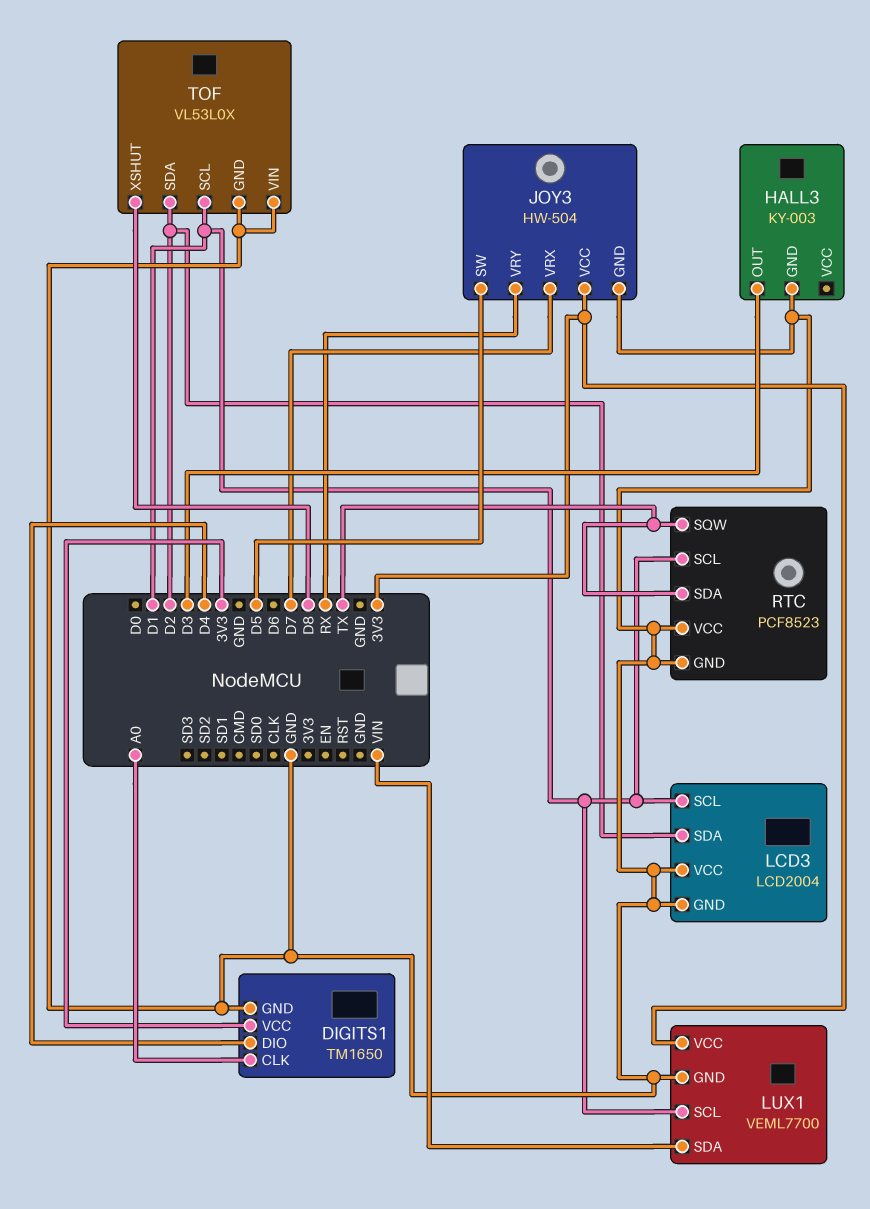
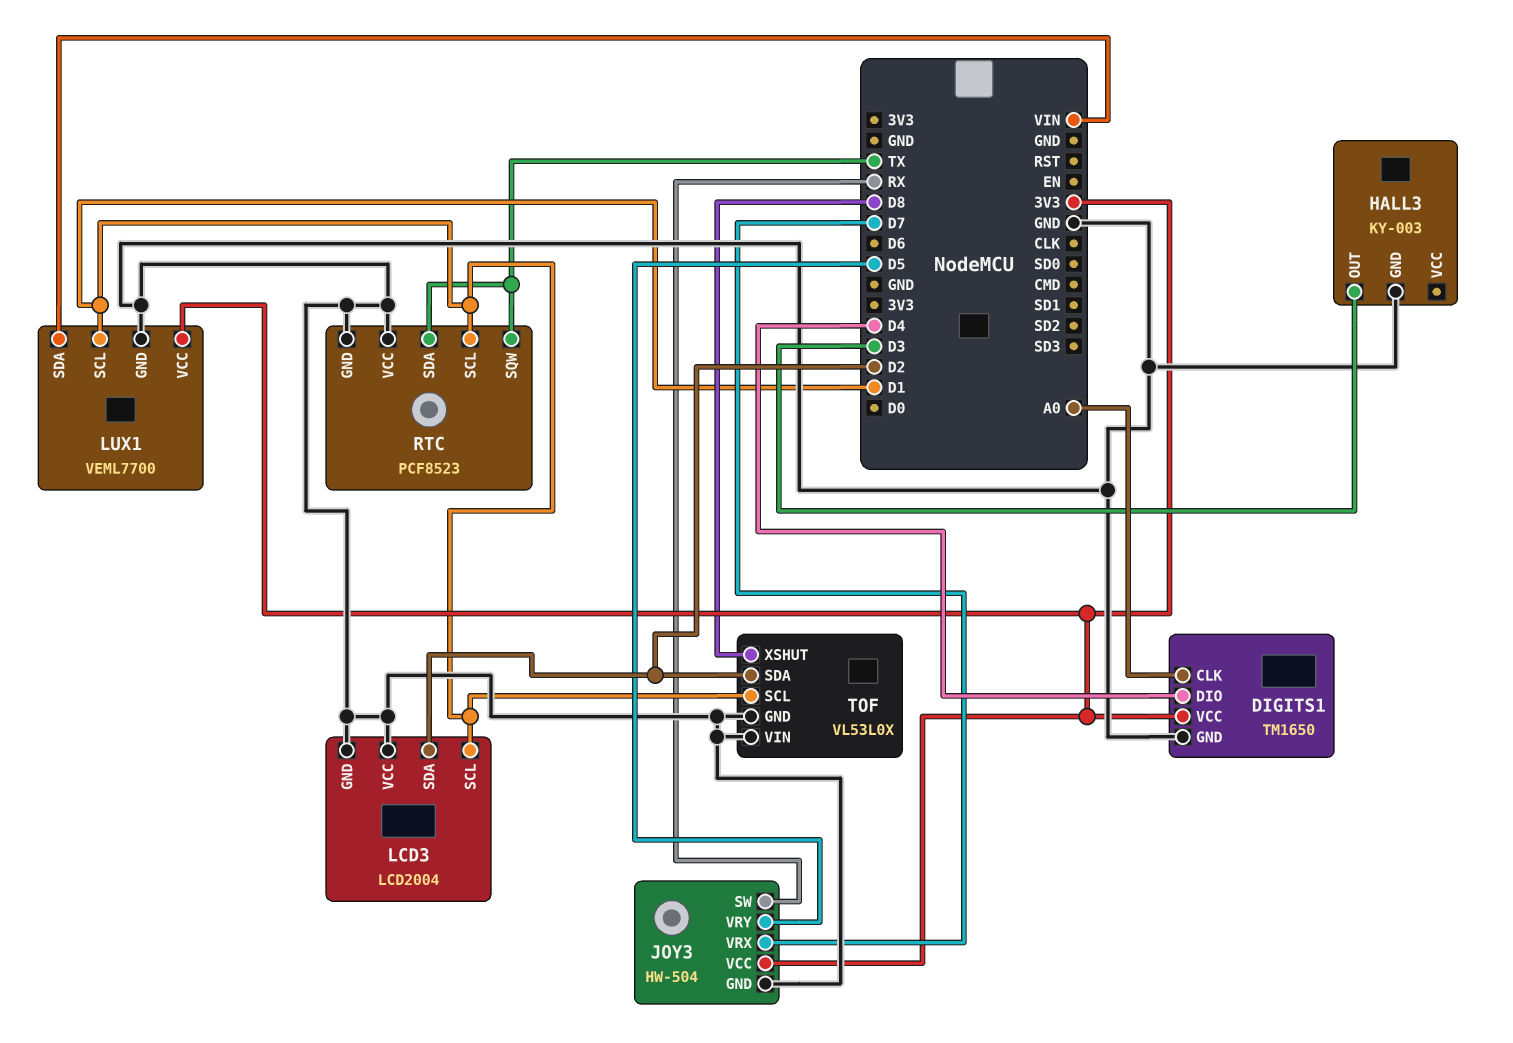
JOY3 pin SW: D5 -> RX
JOY3 pin VRY: RX -> D5

